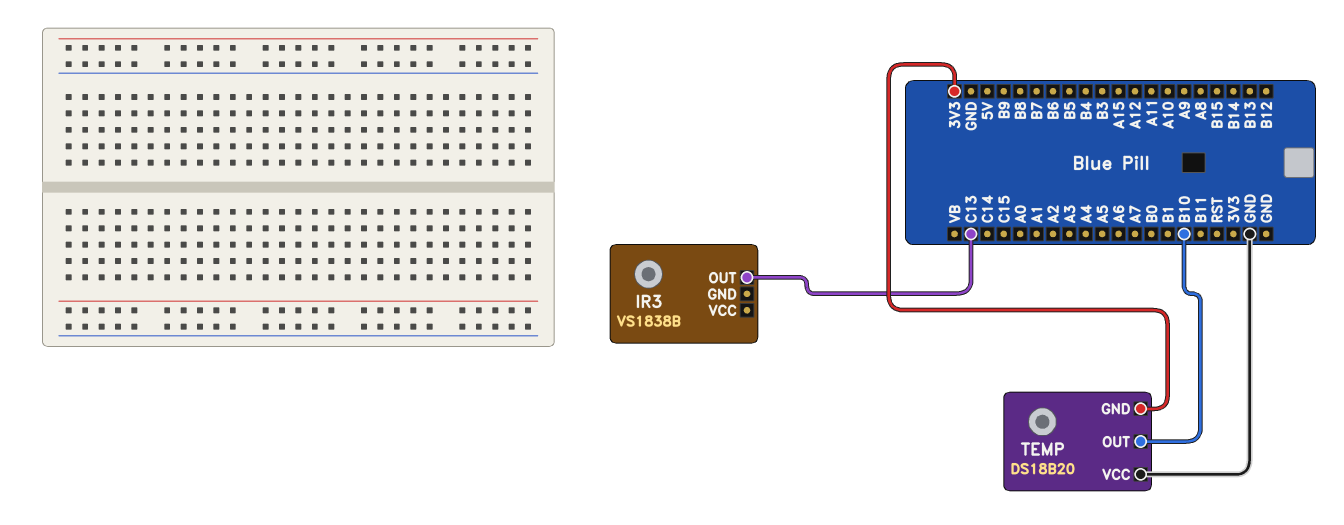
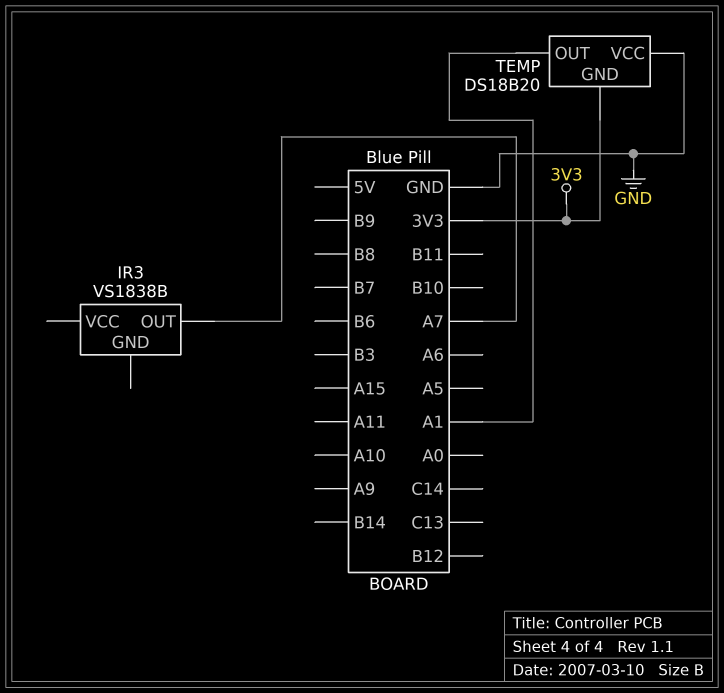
IR3 pin OUT: C13 -> A7
TEMP pin OUT: B10 -> A1

